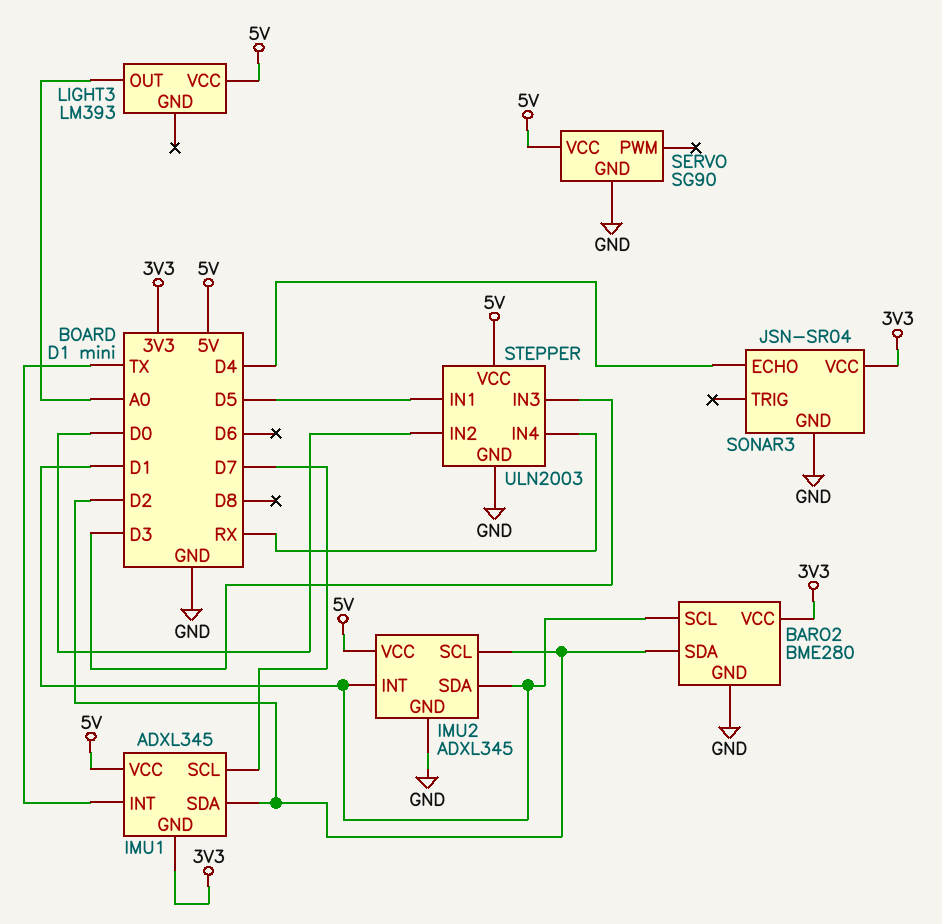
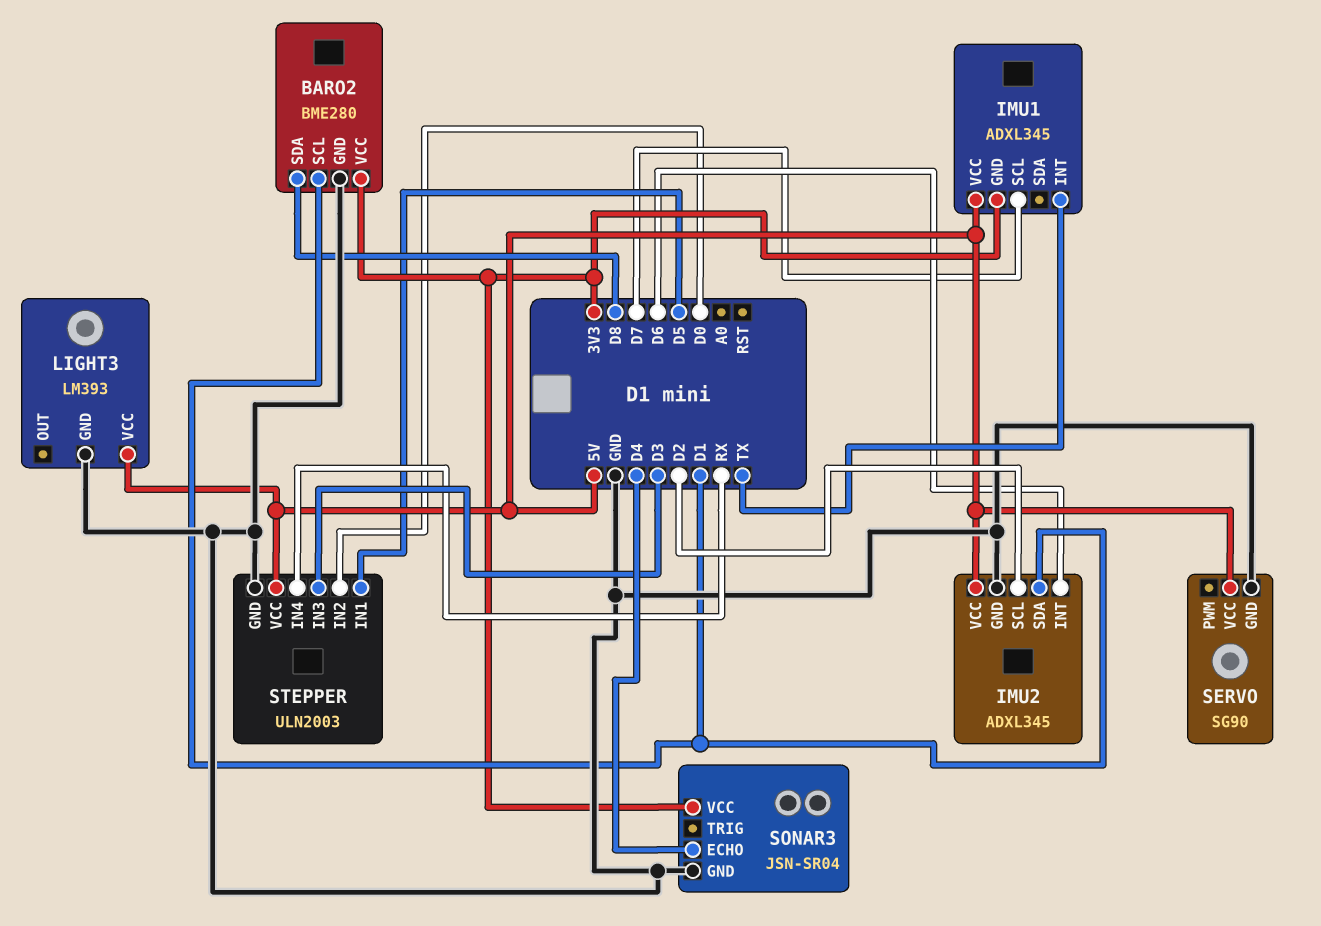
BARO2 pin SDA: D2 -> D8
IMU1 pin SDA: D2 -> none
IMU2 pin INT: D1 -> D6
LIGHT3 pin GND: none -> GND
LIGHT3 pin OUT: A0 -> none

